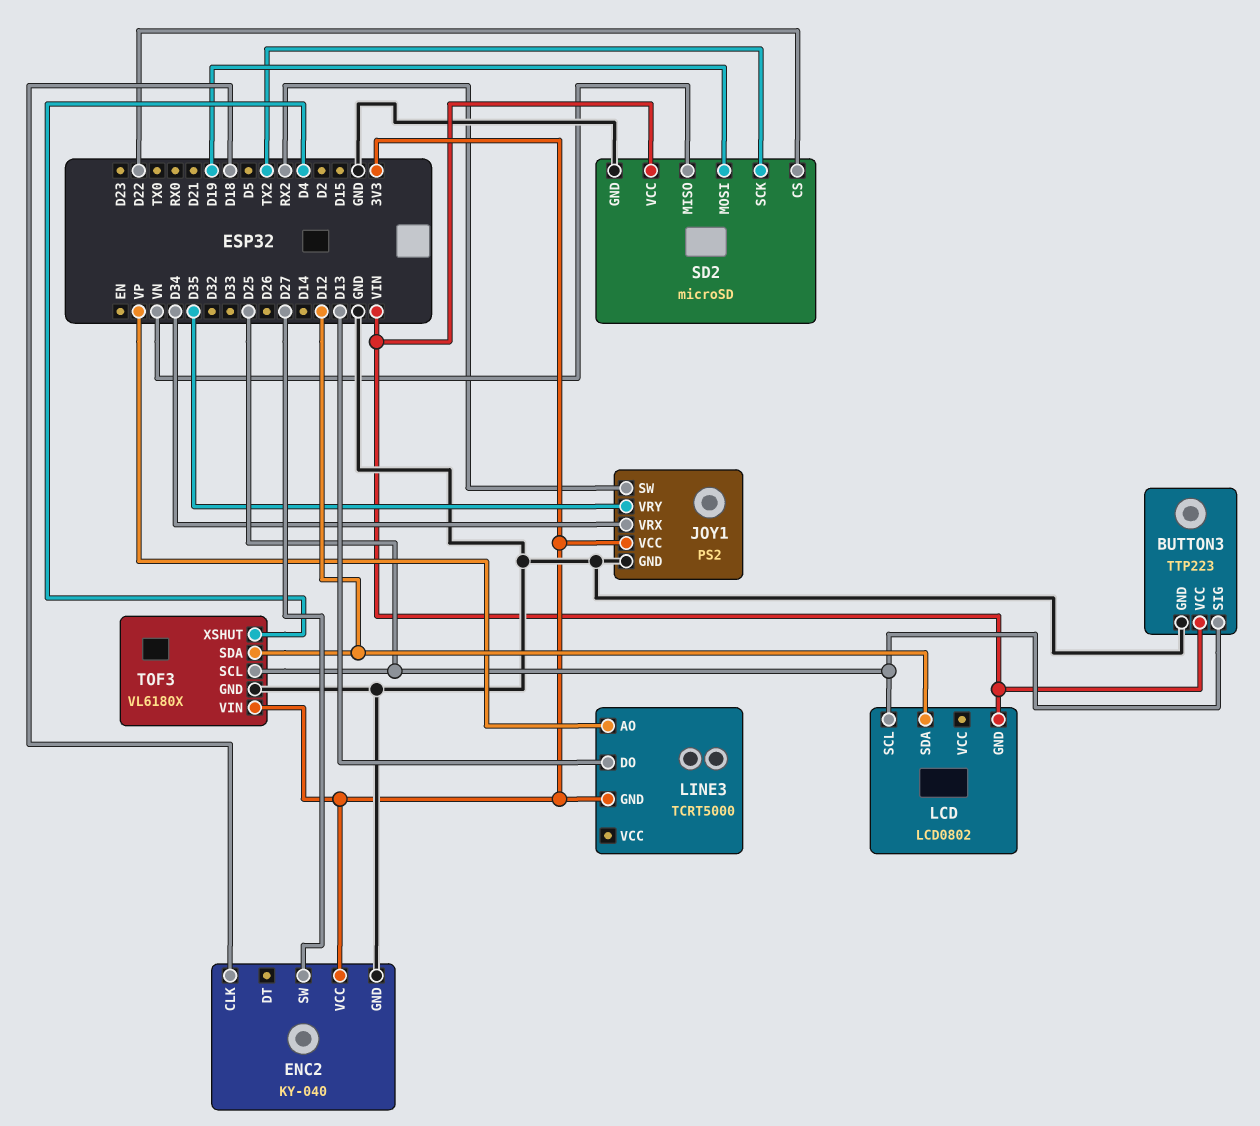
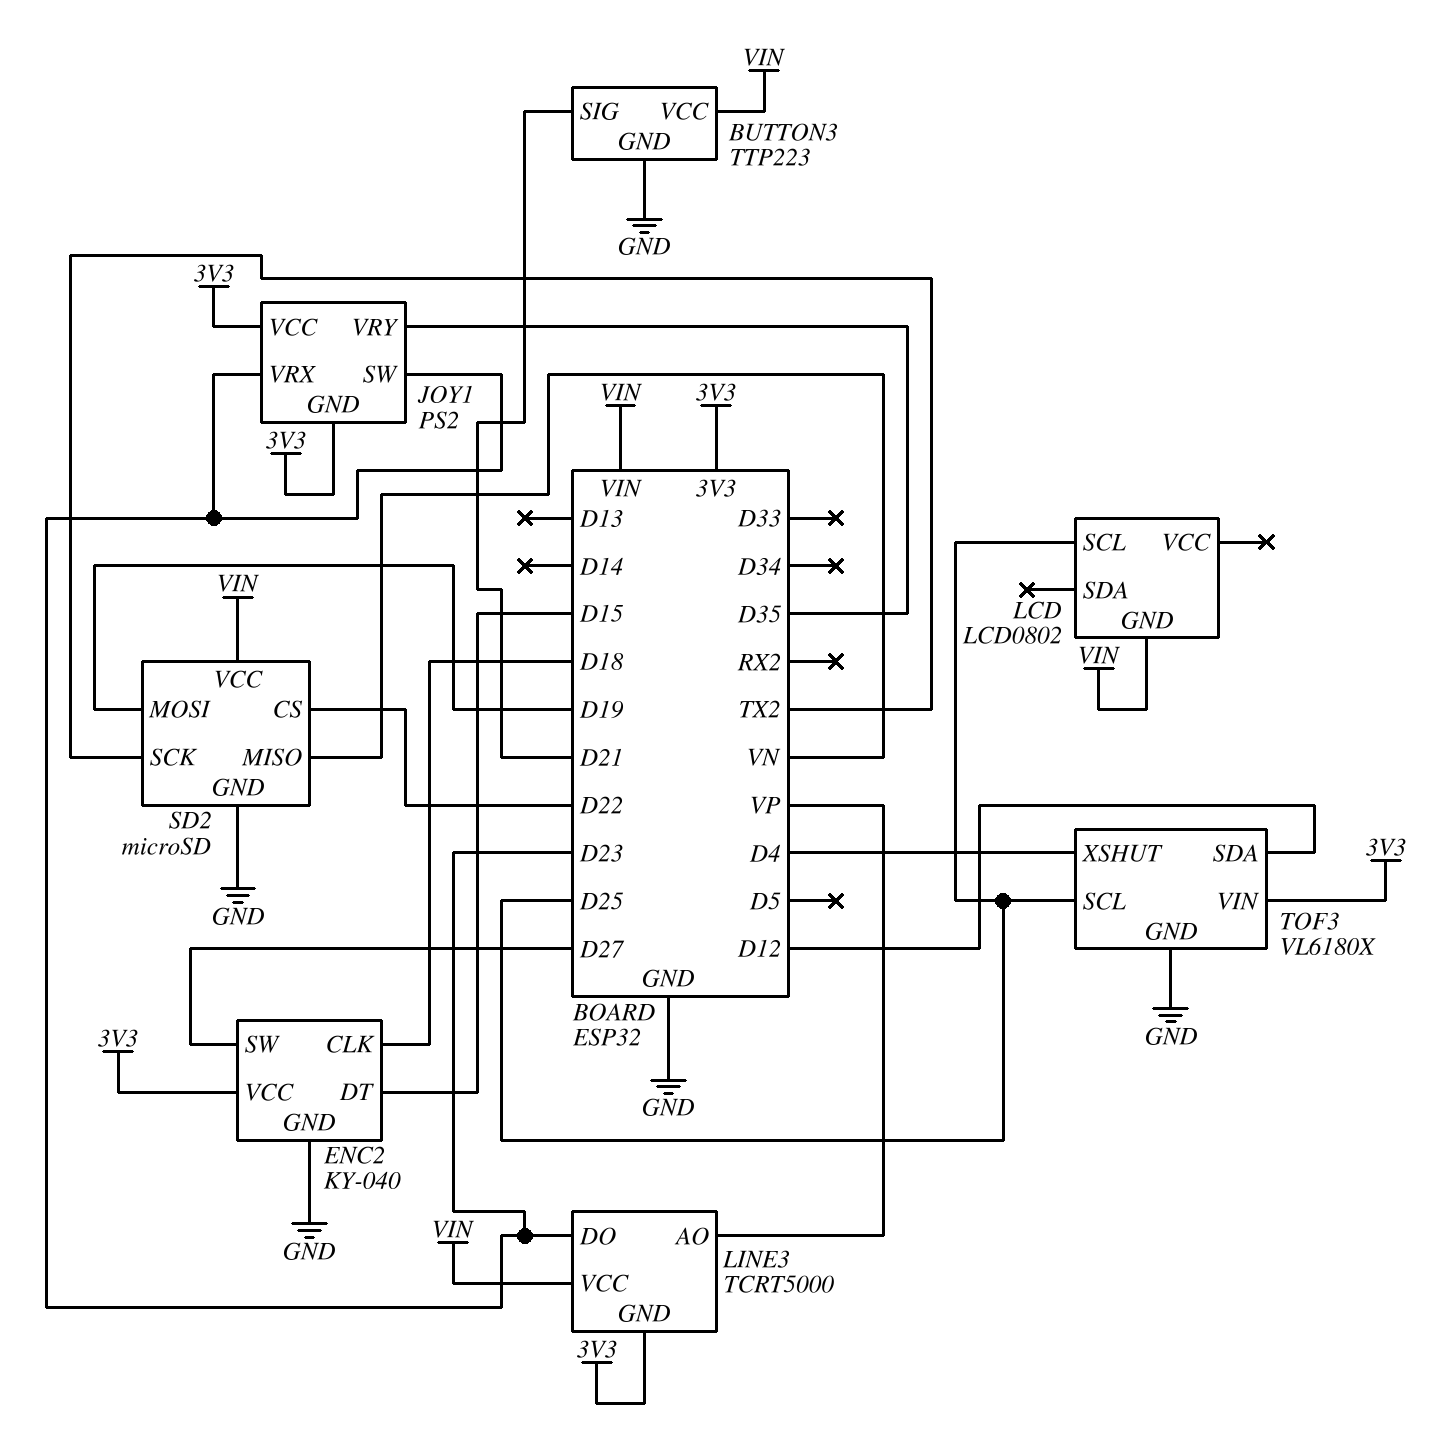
BUTTON3 pin SIG: D25 -> D21
ENC2 pin DT: none -> D15
JOY1 pin GND: GND -> 3V3
JOY1 pin SW: RX2 -> D23
JOY1 pin VRX: D34 -> D23
LCD pin SDA: D12 -> none
LINE3 pin DO: D13 -> D23
LINE3 pin VCC: none -> VIN

